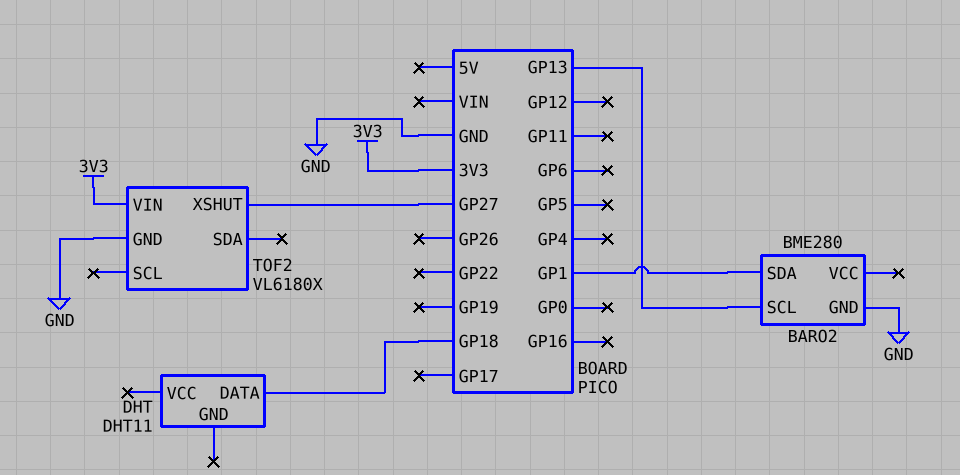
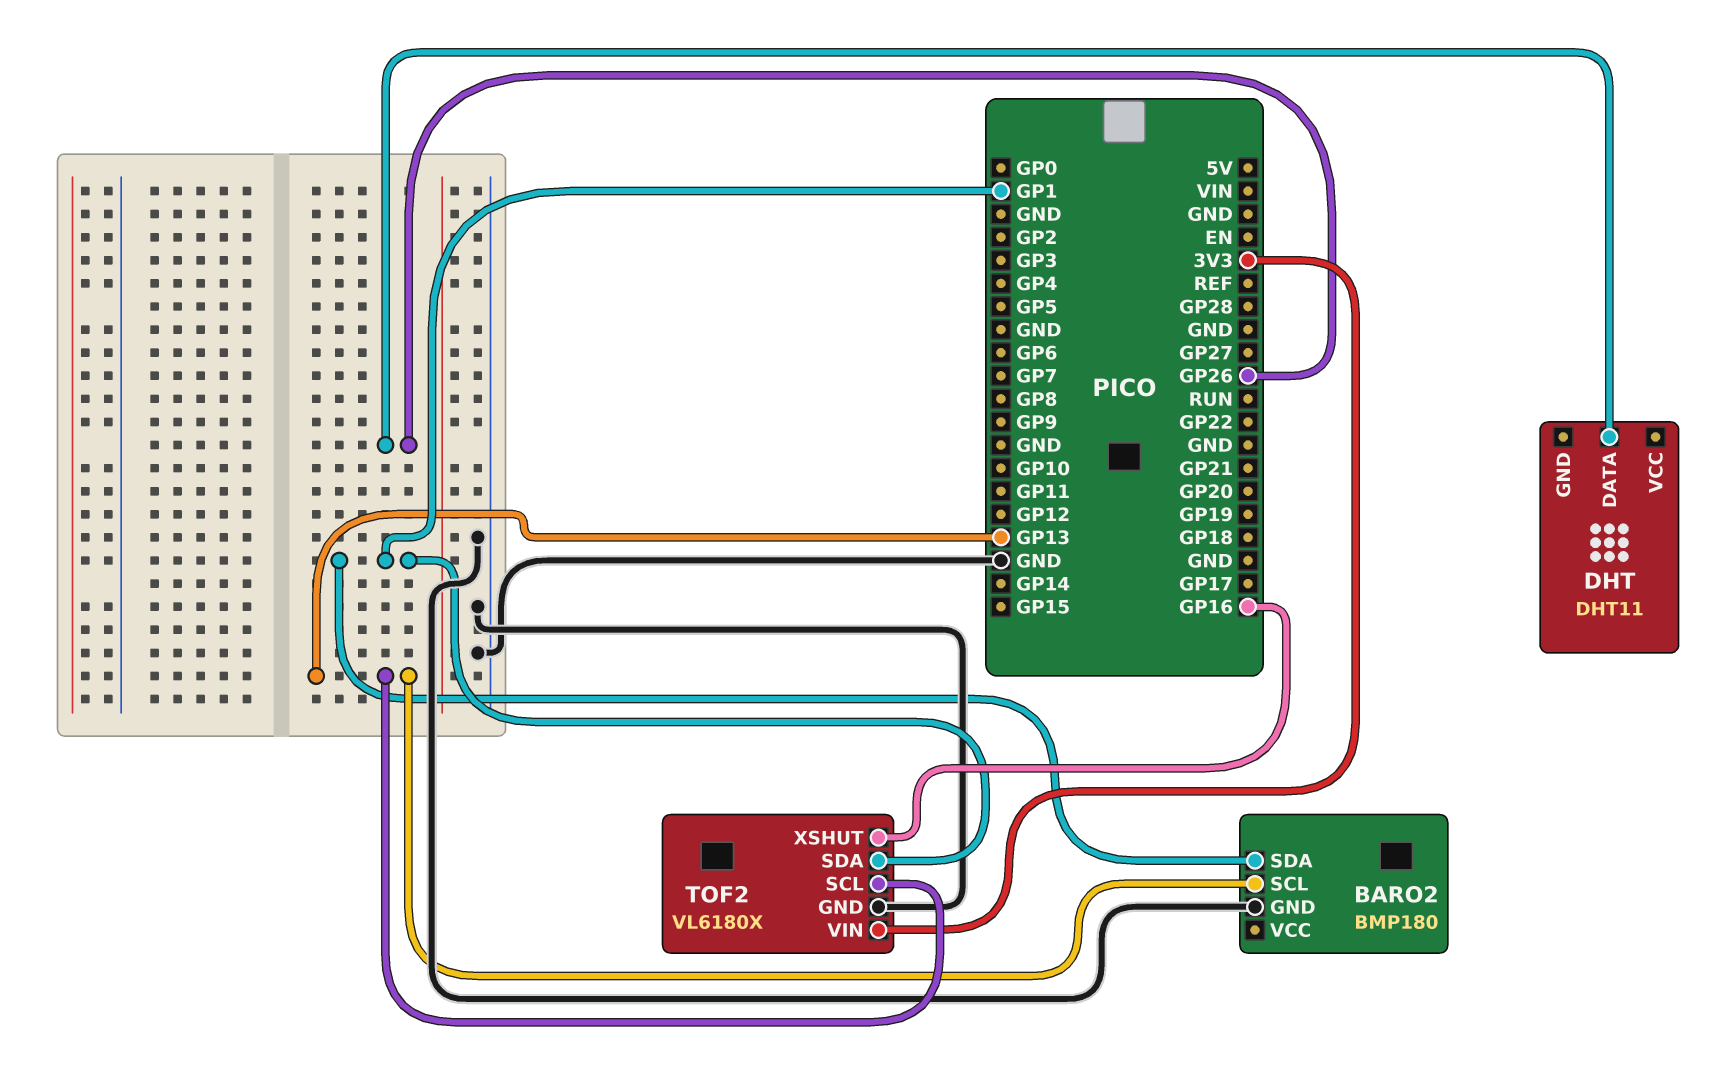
BARO2: BME280 -> BMP180
DHT pin DATA: GP18 -> GP26
TOF2 pin SCL: none -> GP13
TOF2 pin SDA: none -> GP1
TOF2 pin XSHUT: GP27 -> GP16

